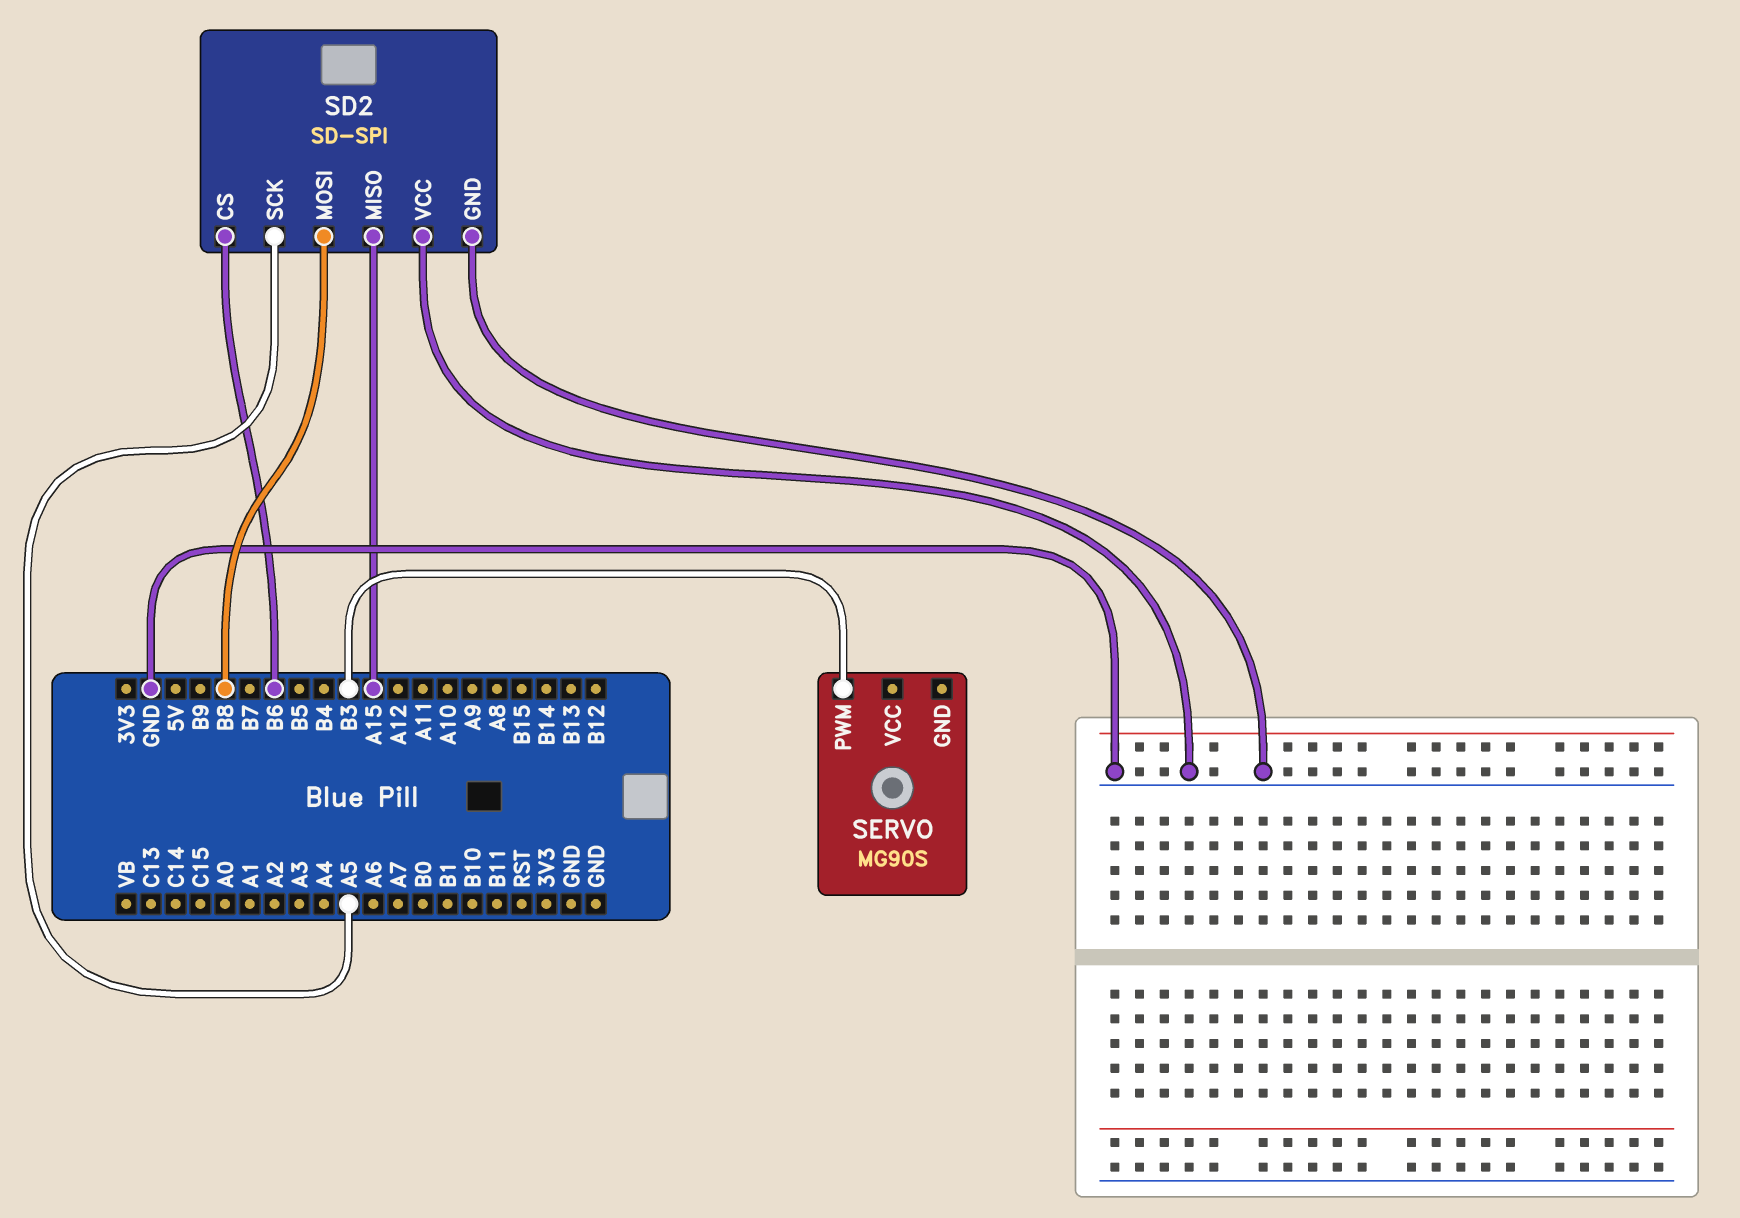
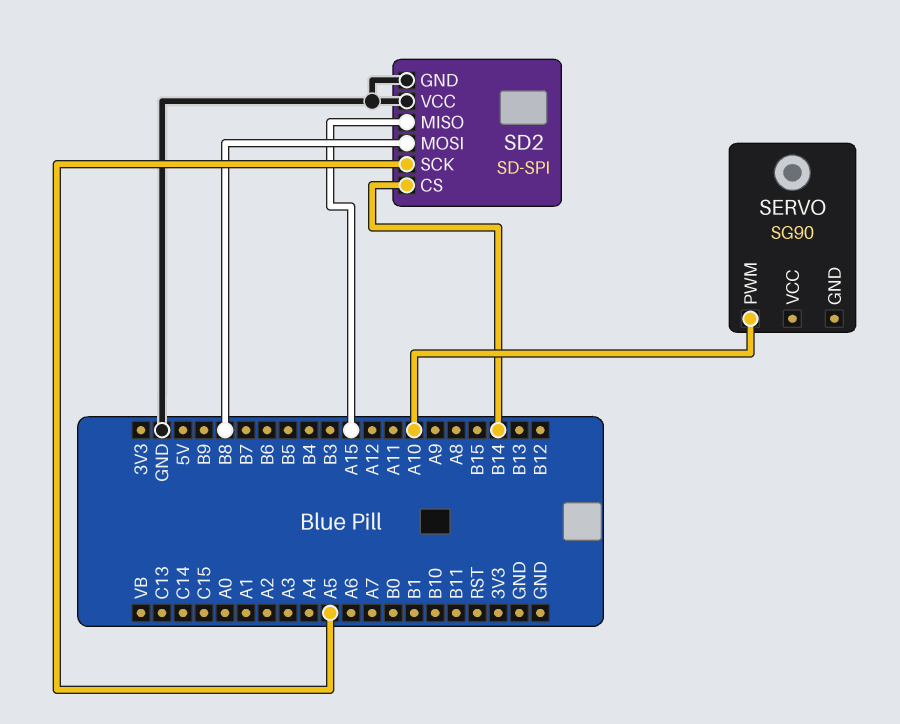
SD2 pin CS: B6 -> B14
SERVO: MG90S -> SG90
SERVO pin PWM: B3 -> A10

